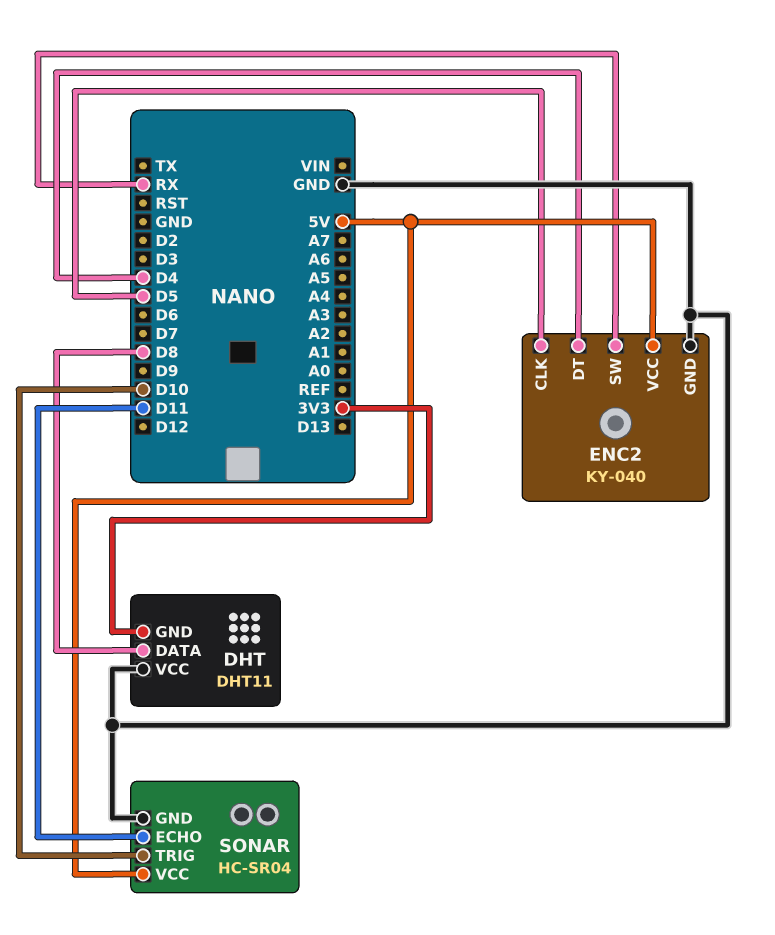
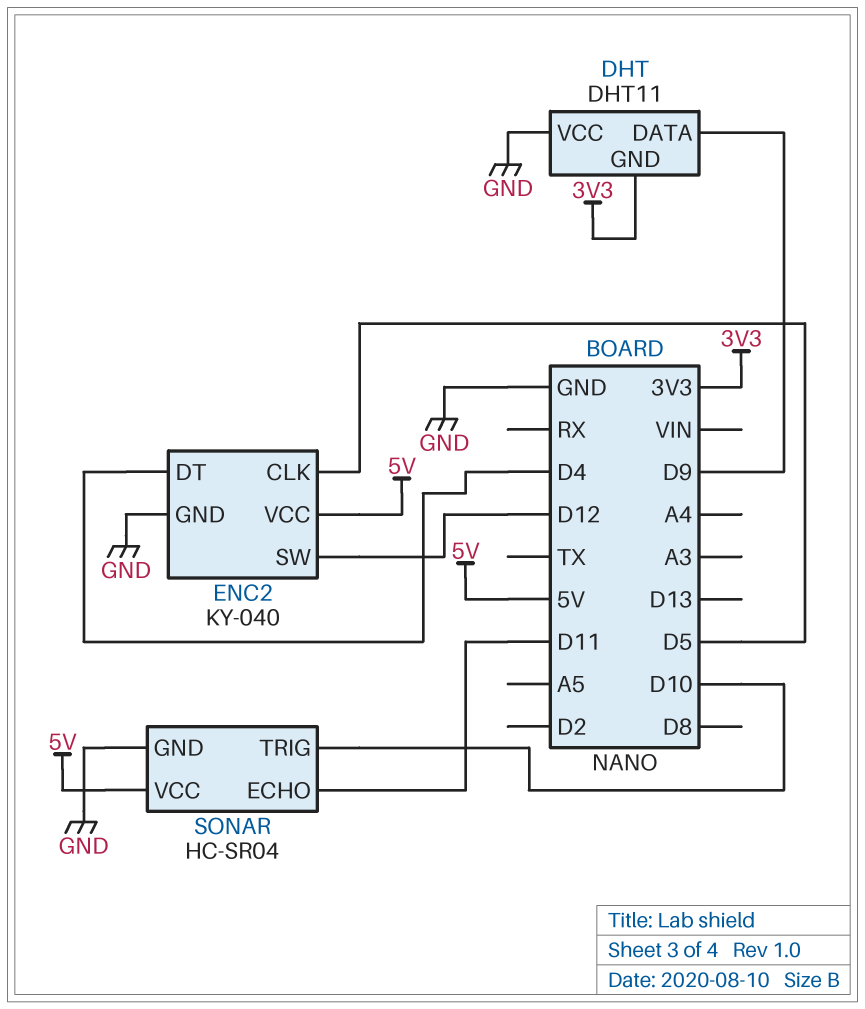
DHT pin DATA: D8 -> D9
ENC2 pin SW: RX -> D12

